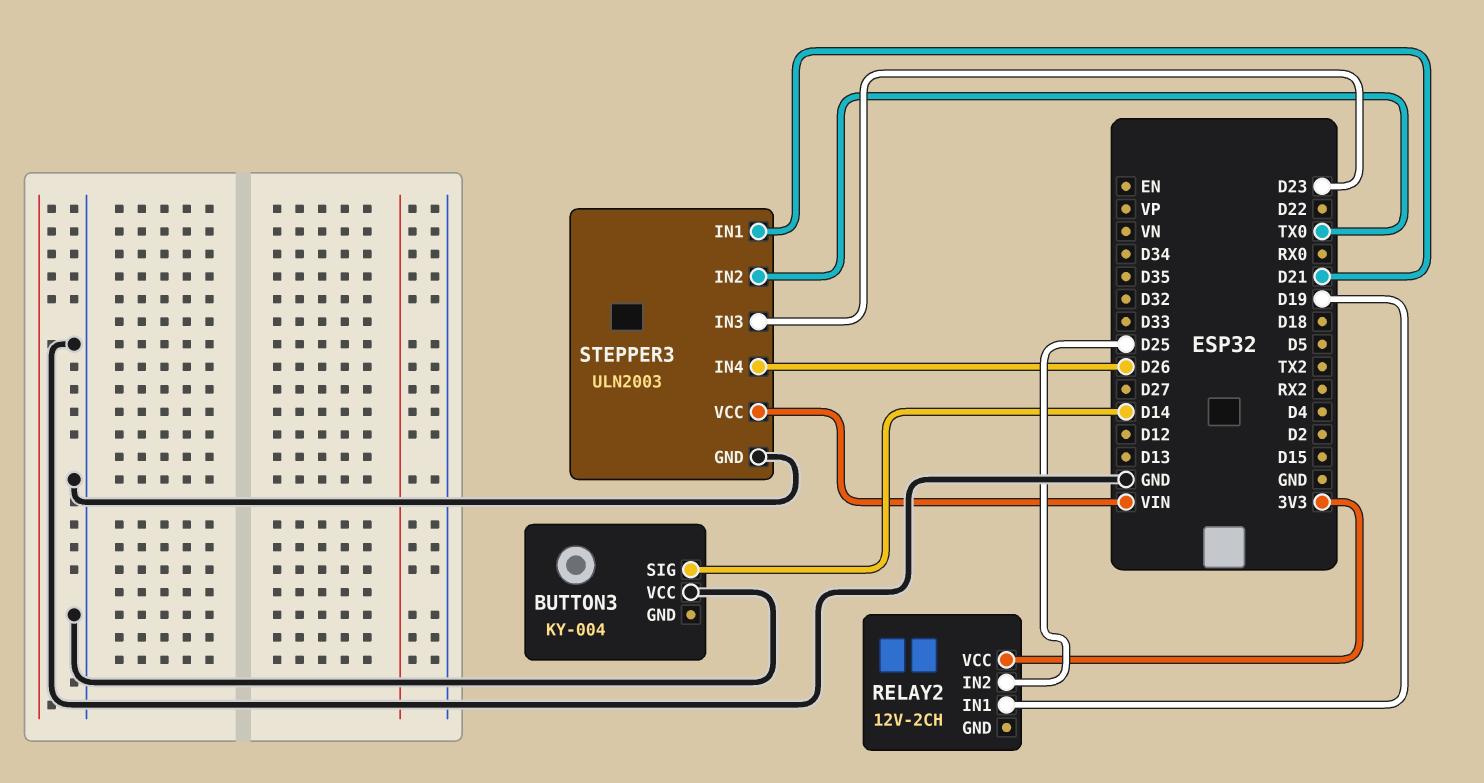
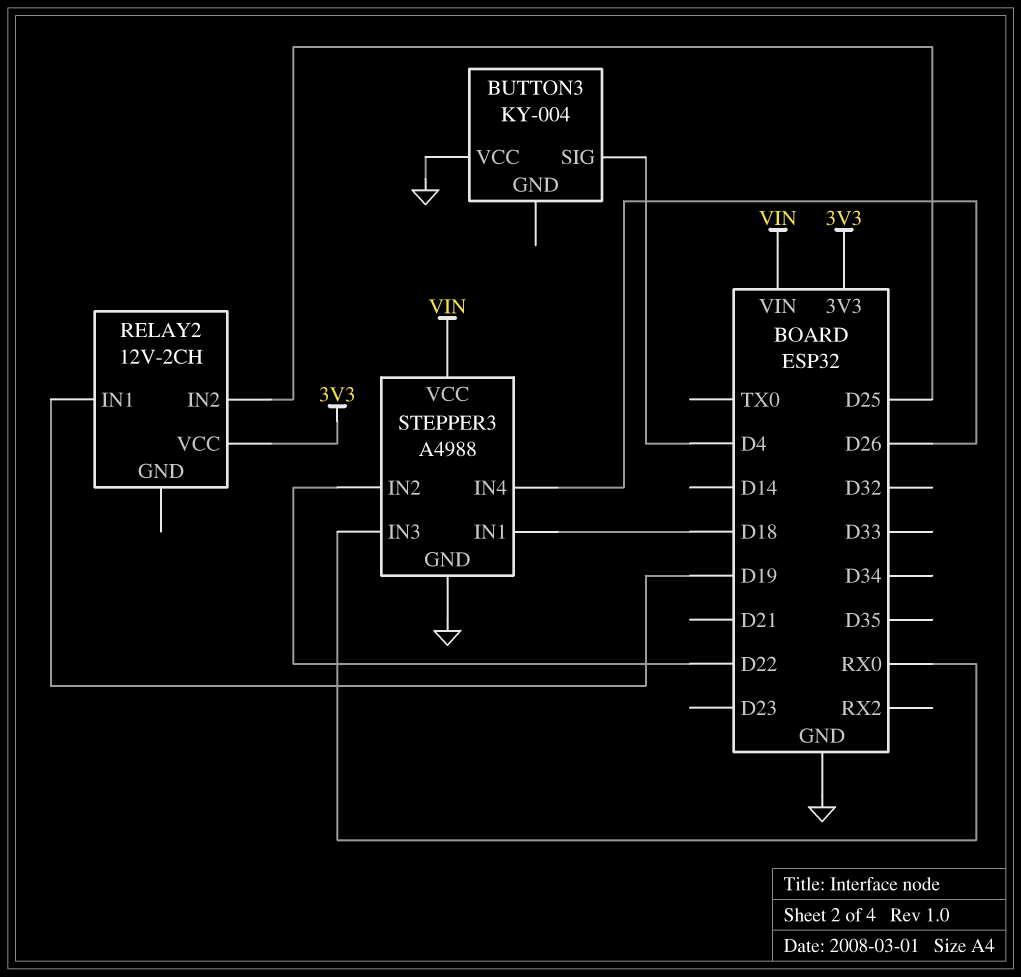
BUTTON3 pin SIG: D14 -> D4
STEPPER3: ULN2003 -> A4988
STEPPER3 pin IN1: D21 -> D18
STEPPER3 pin IN2: TX0 -> D22
STEPPER3 pin IN3: D23 -> RX0

